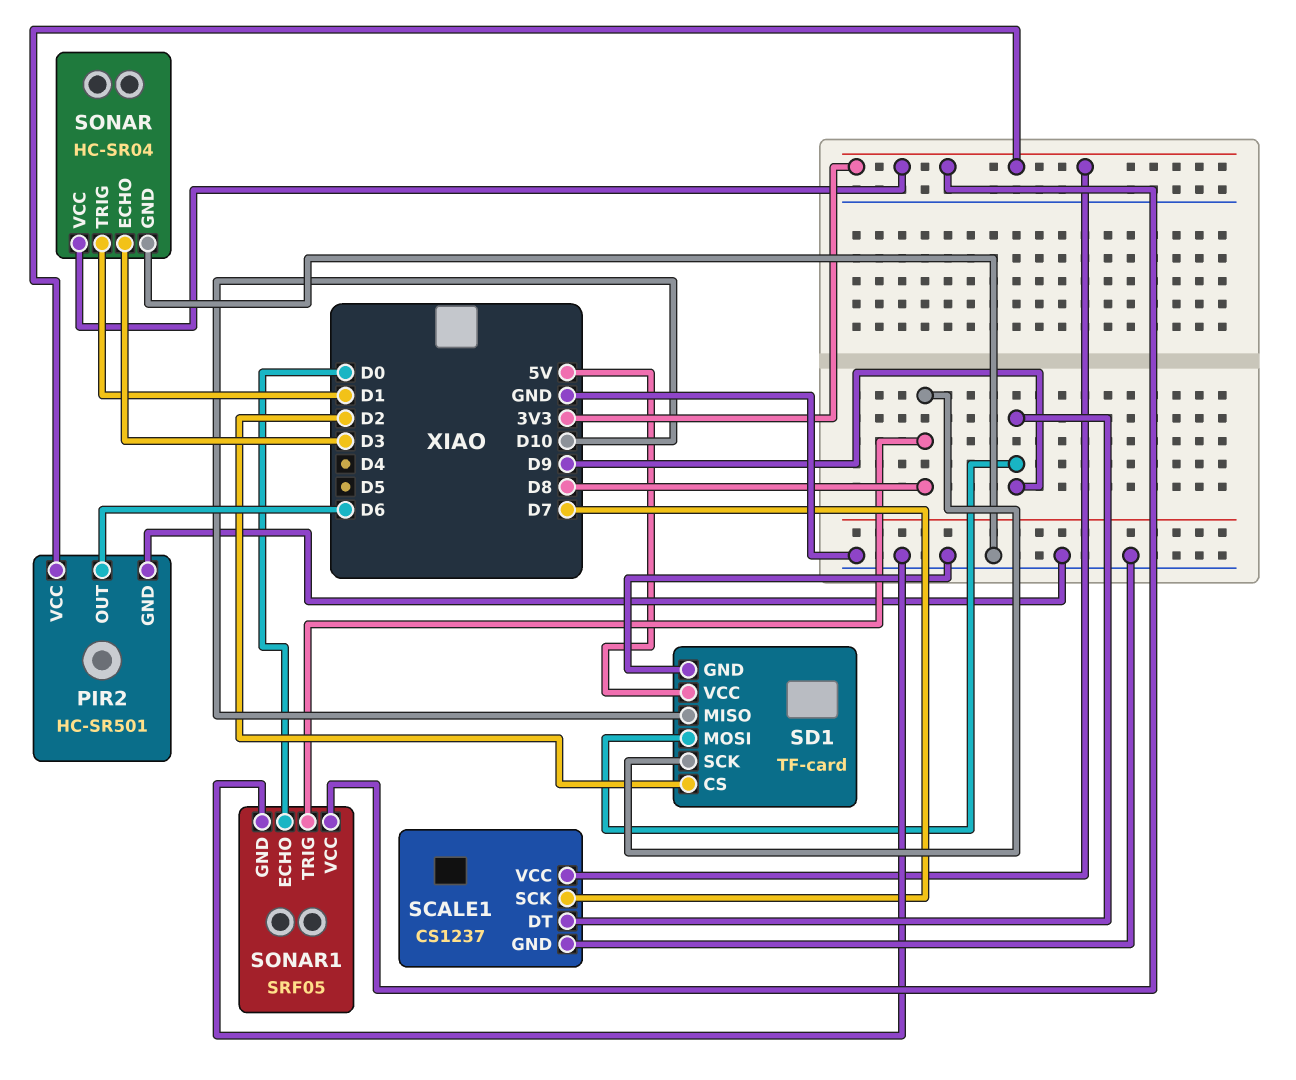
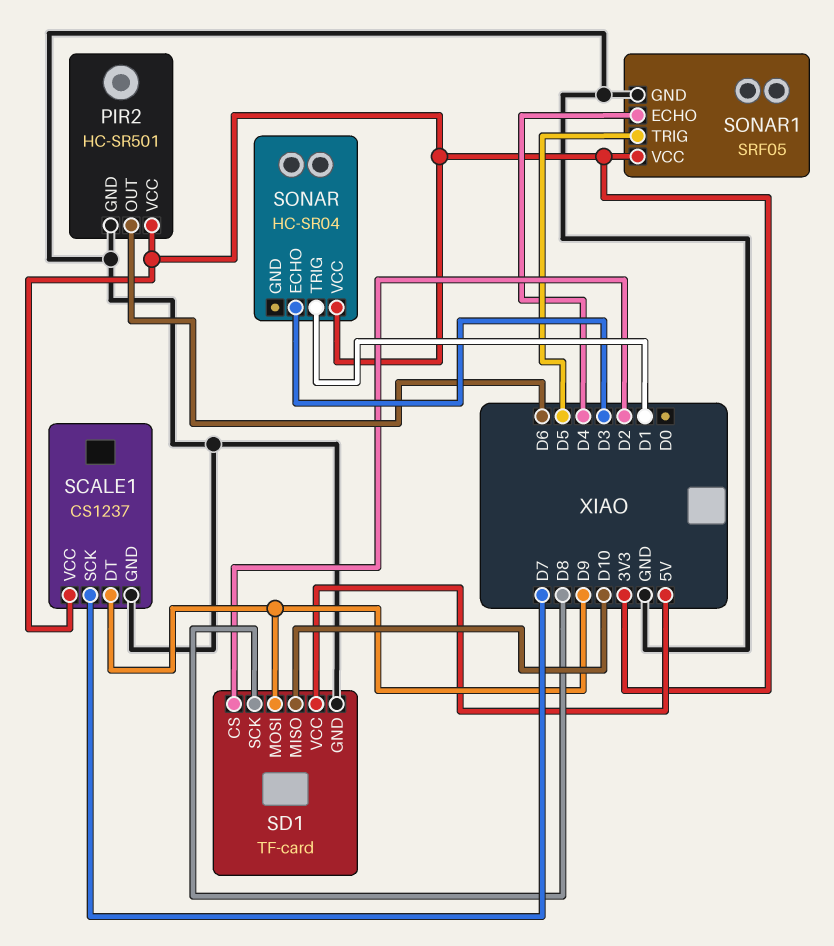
SONAR pin GND: GND -> none
SONAR1 pin ECHO: D0 -> D4
SONAR1 pin TRIG: D8 -> D5

